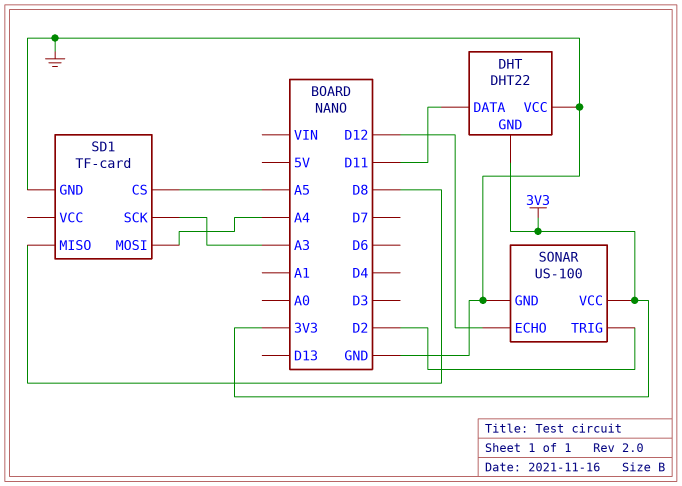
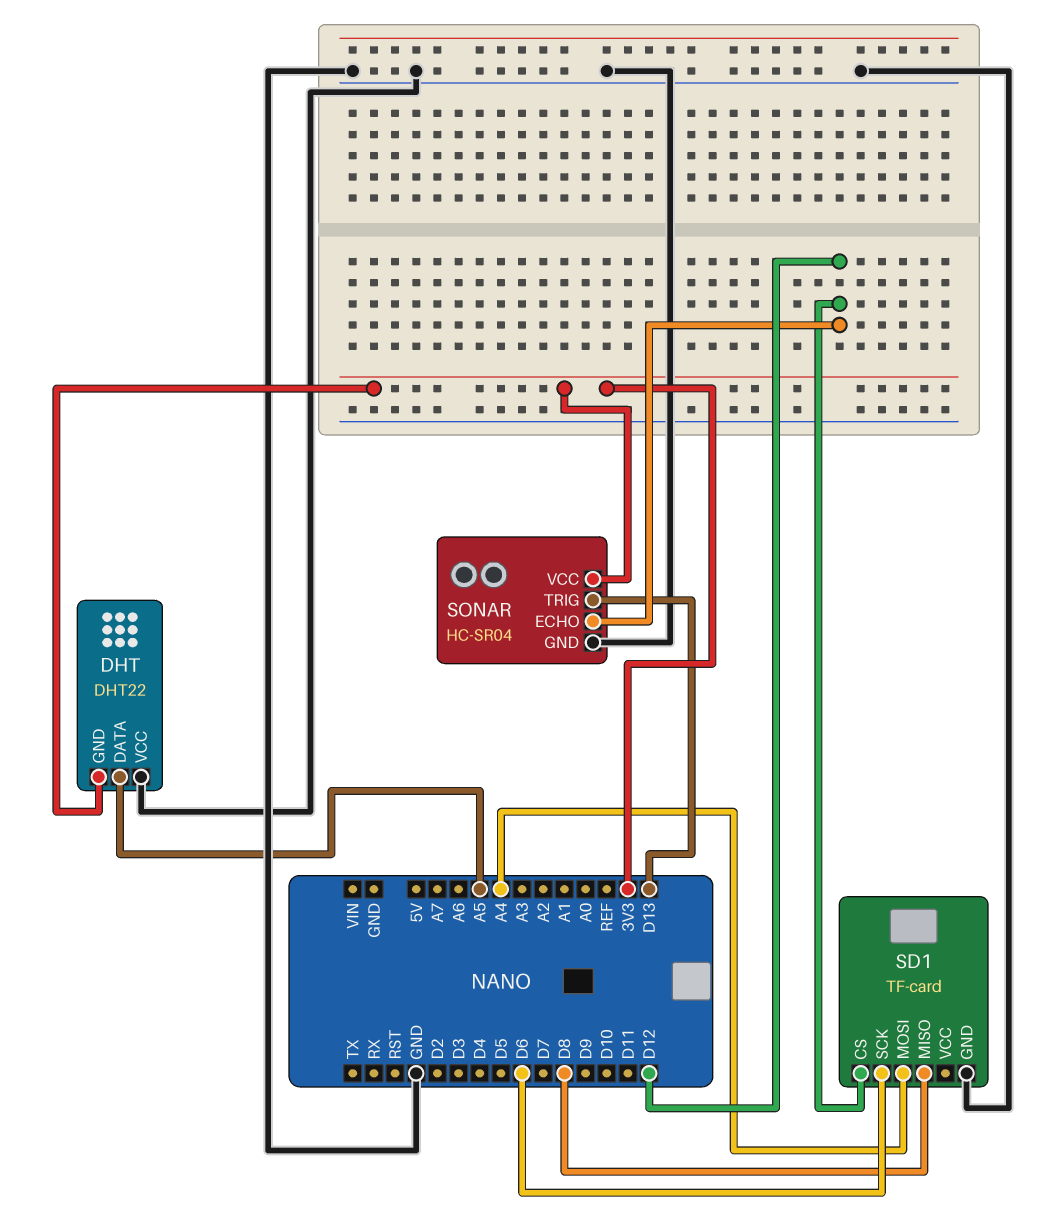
DHT pin DATA: D11 -> A5
SD1 pin CS: A5 -> D12
SD1 pin SCK: A3 -> D6
SONAR: US-100 -> HC-SR04
SONAR pin TRIG: D2 -> D13

